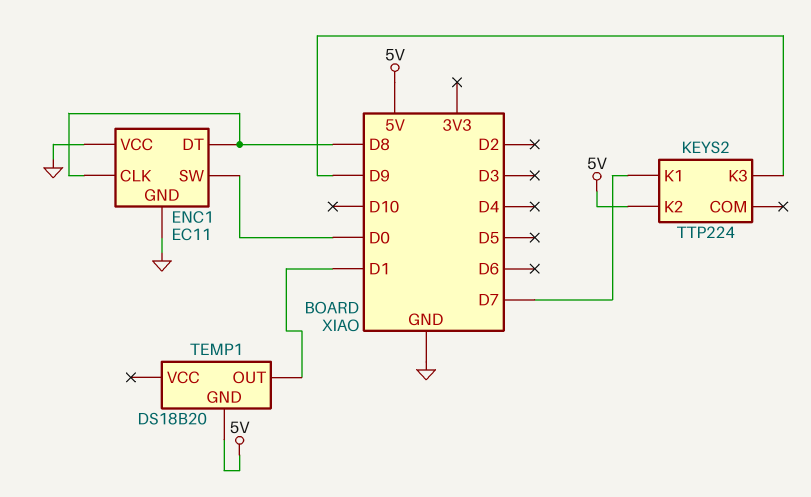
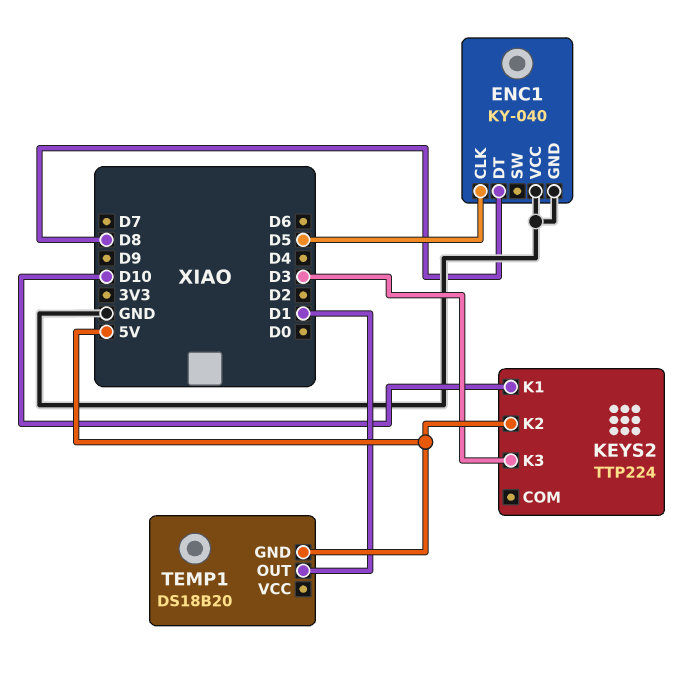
ENC1: EC11 -> KY-040
ENC1 pin CLK: D8 -> D5
ENC1 pin SW: D0 -> none
KEYS2 pin K1: D7 -> D10
KEYS2 pin K3: D9 -> D3

